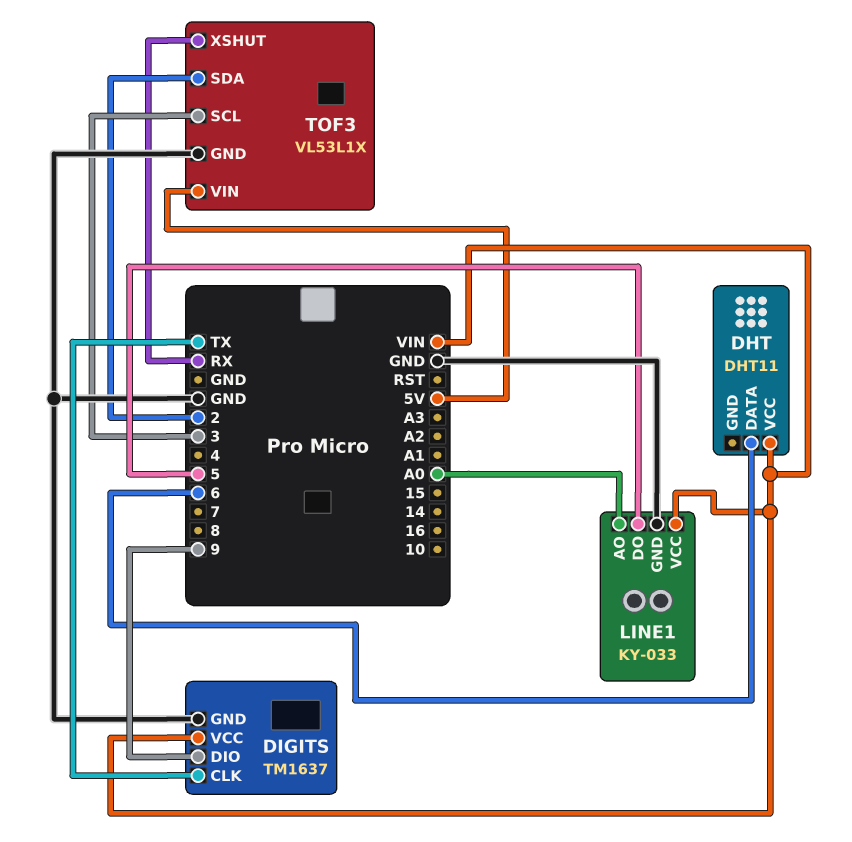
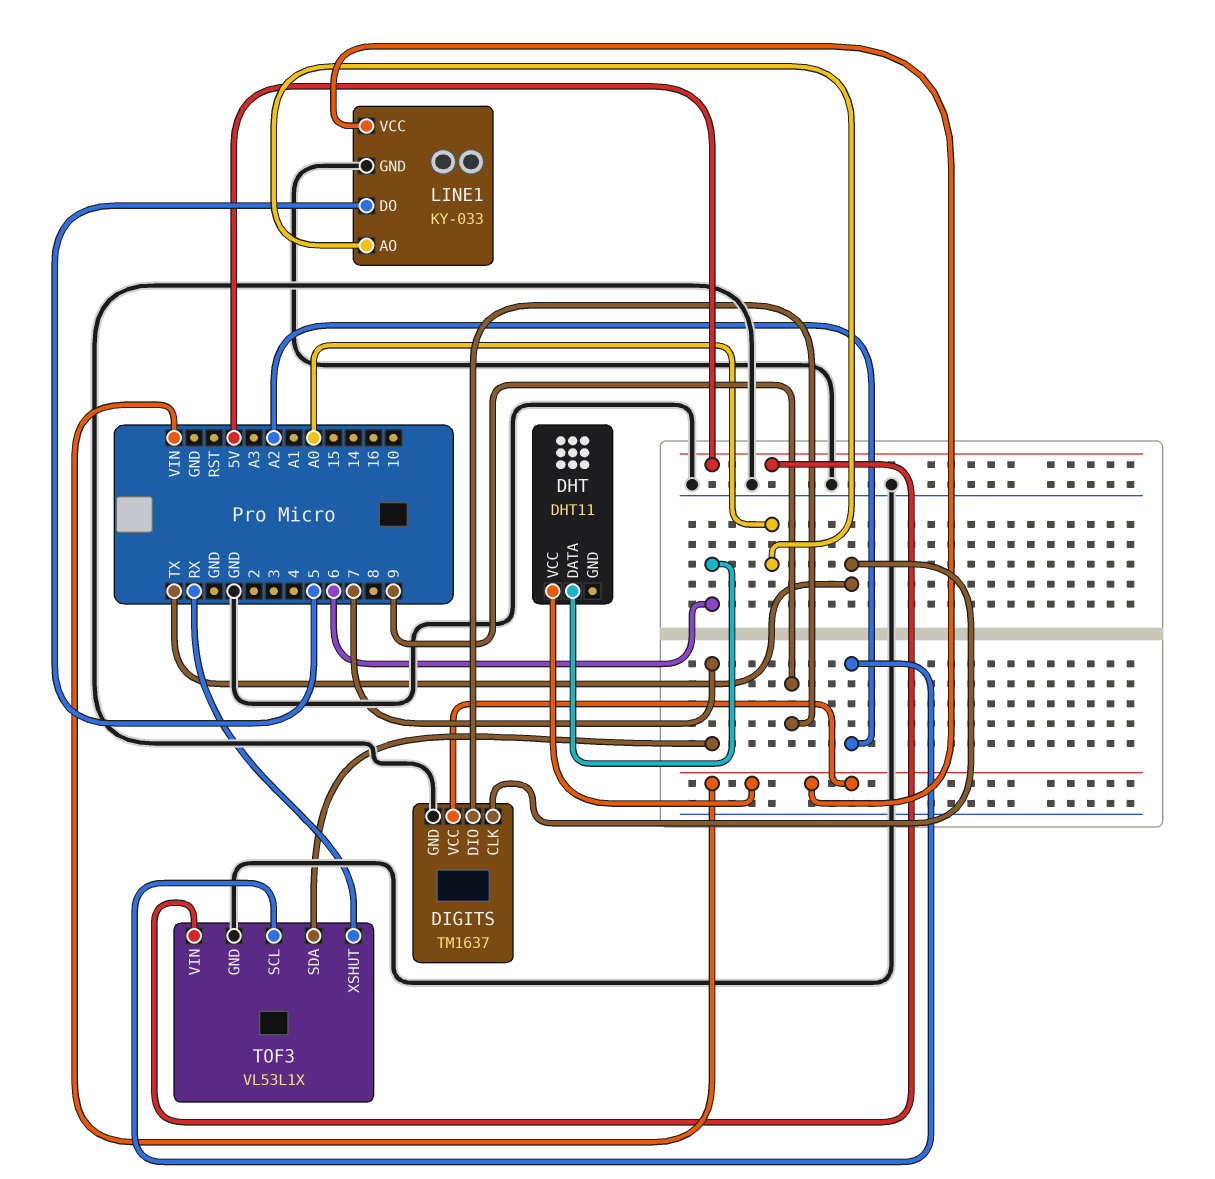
TOF3 pin SCL: 3 -> A2
TOF3 pin SDA: 2 -> 7

